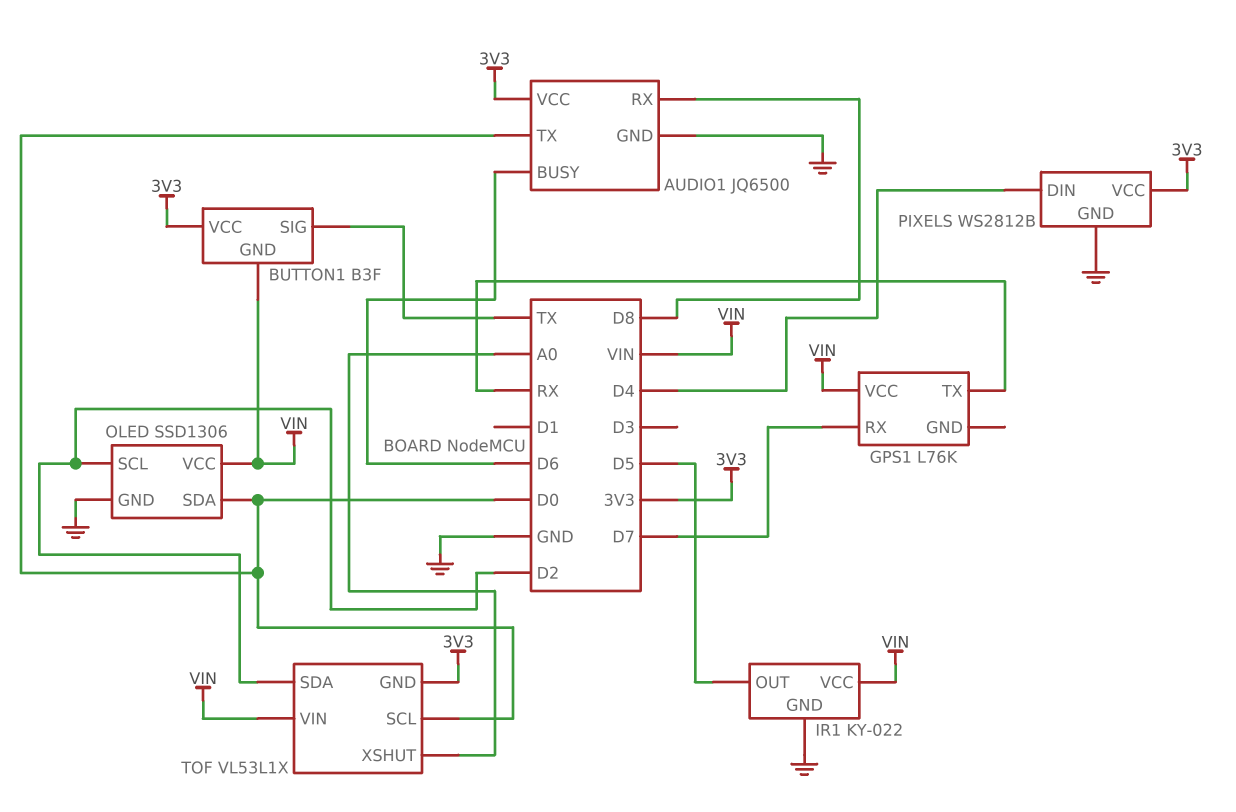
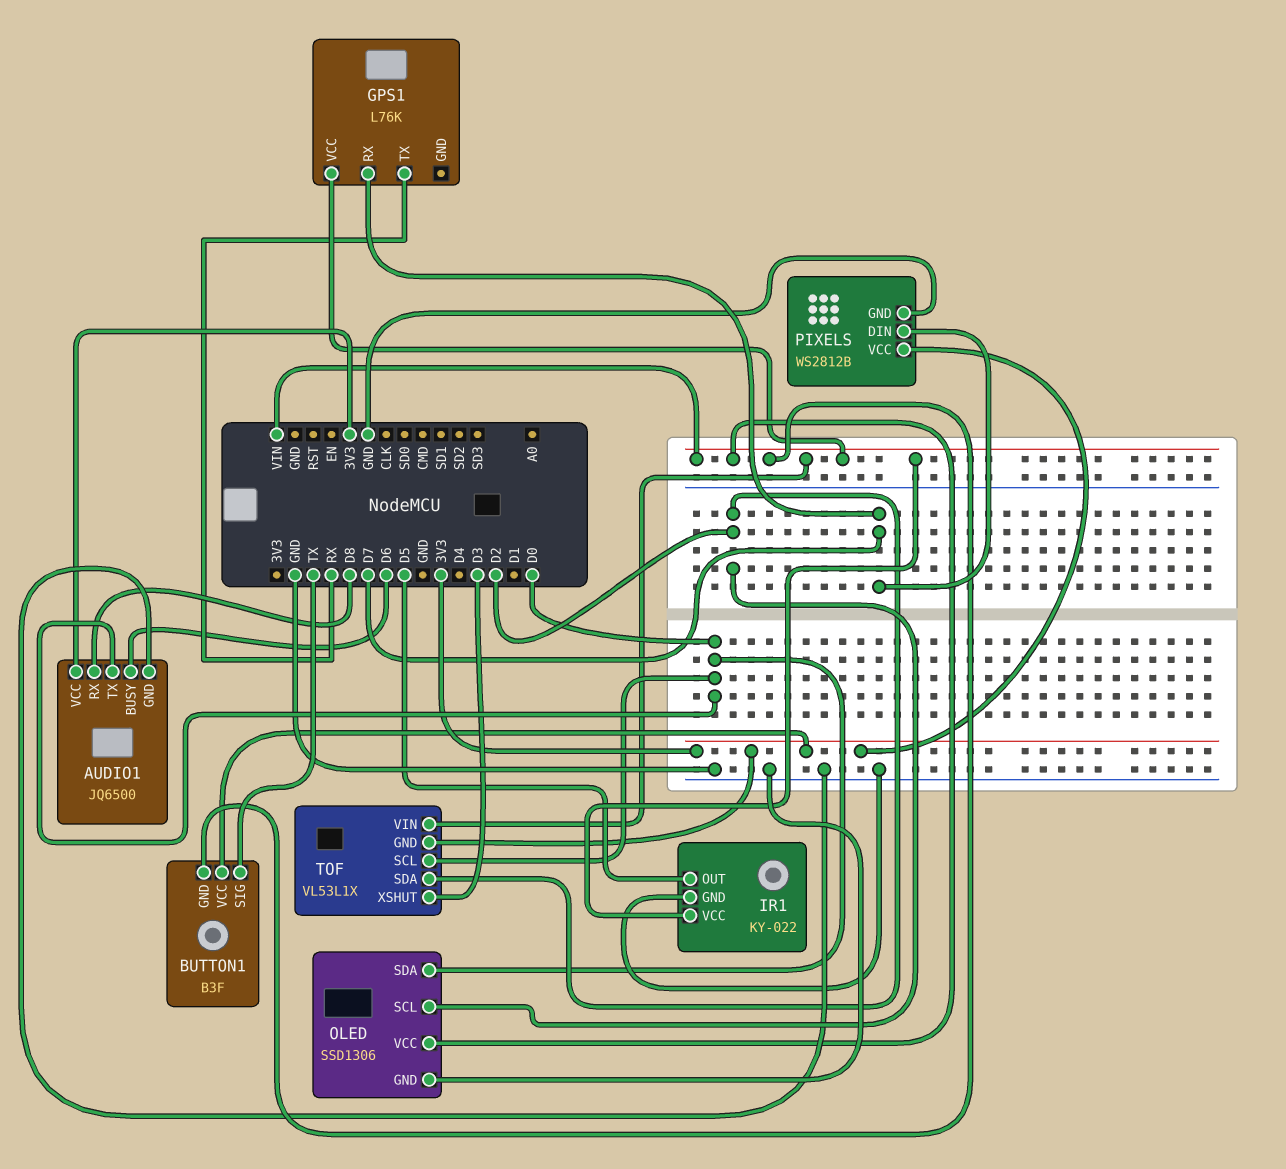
PIXELS pin DIN: D4 -> D7
TOF pin XSHUT: A0 -> D3

